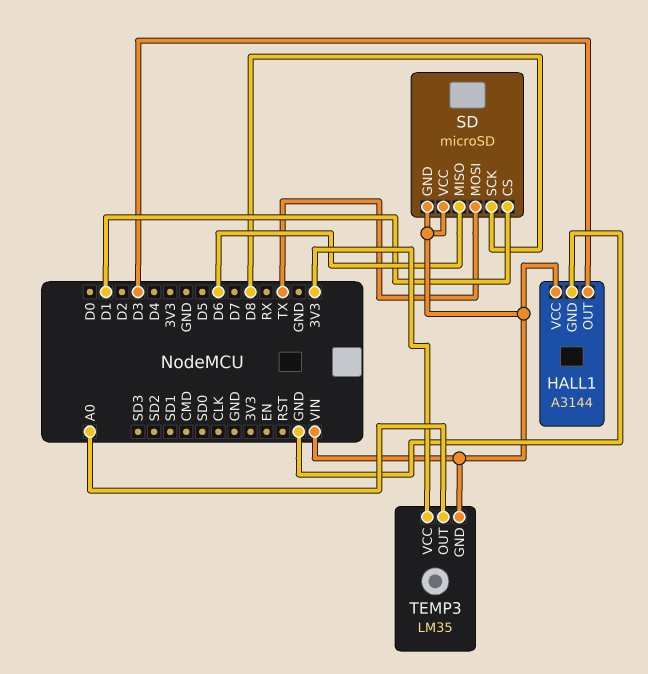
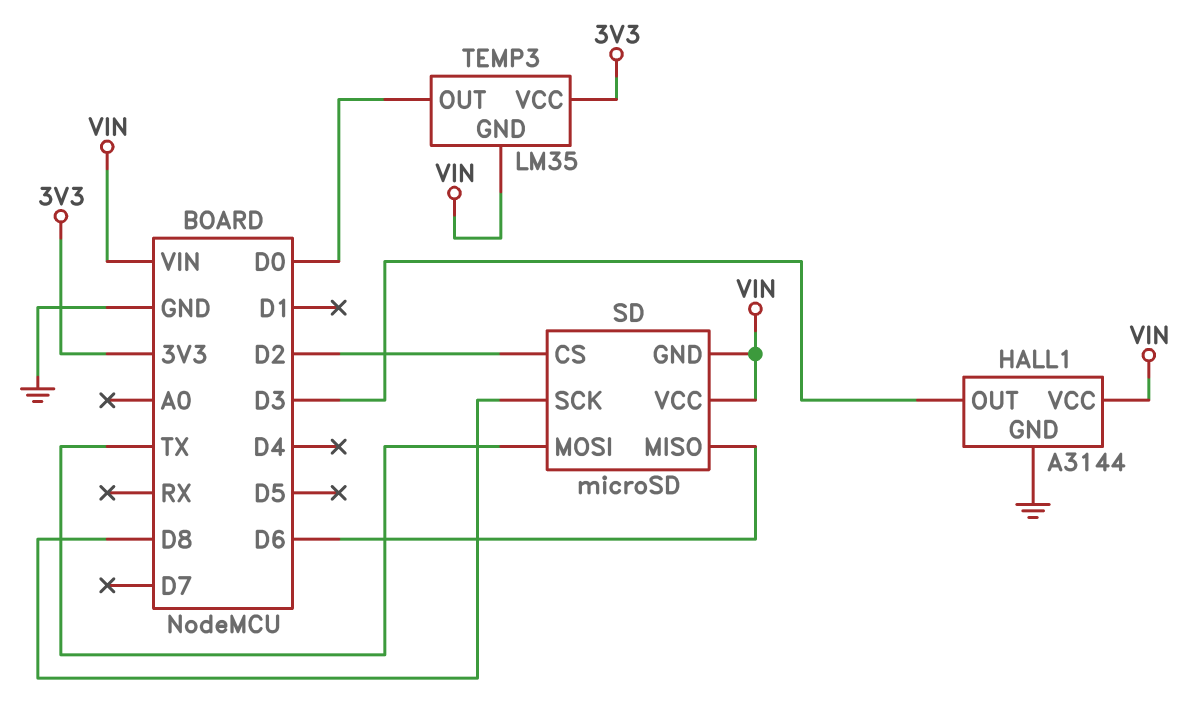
SD pin CS: D1 -> D2
TEMP3 pin OUT: A0 -> D0

